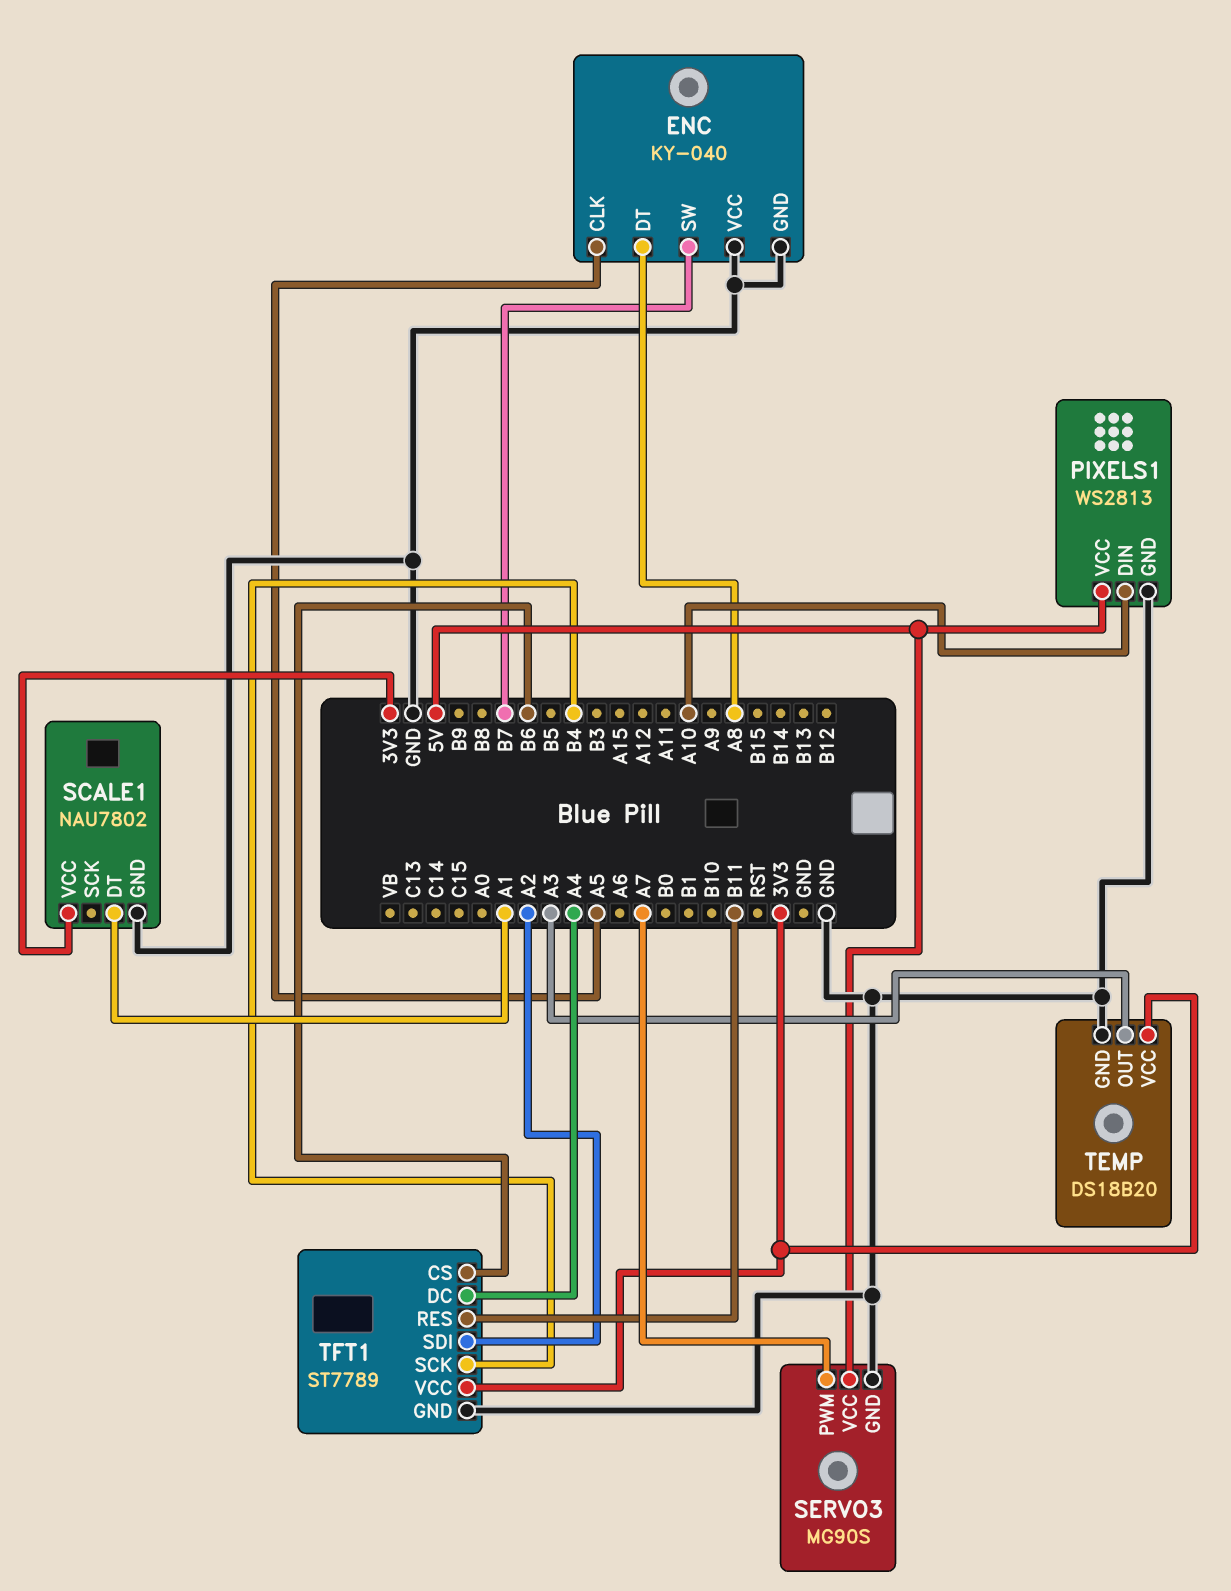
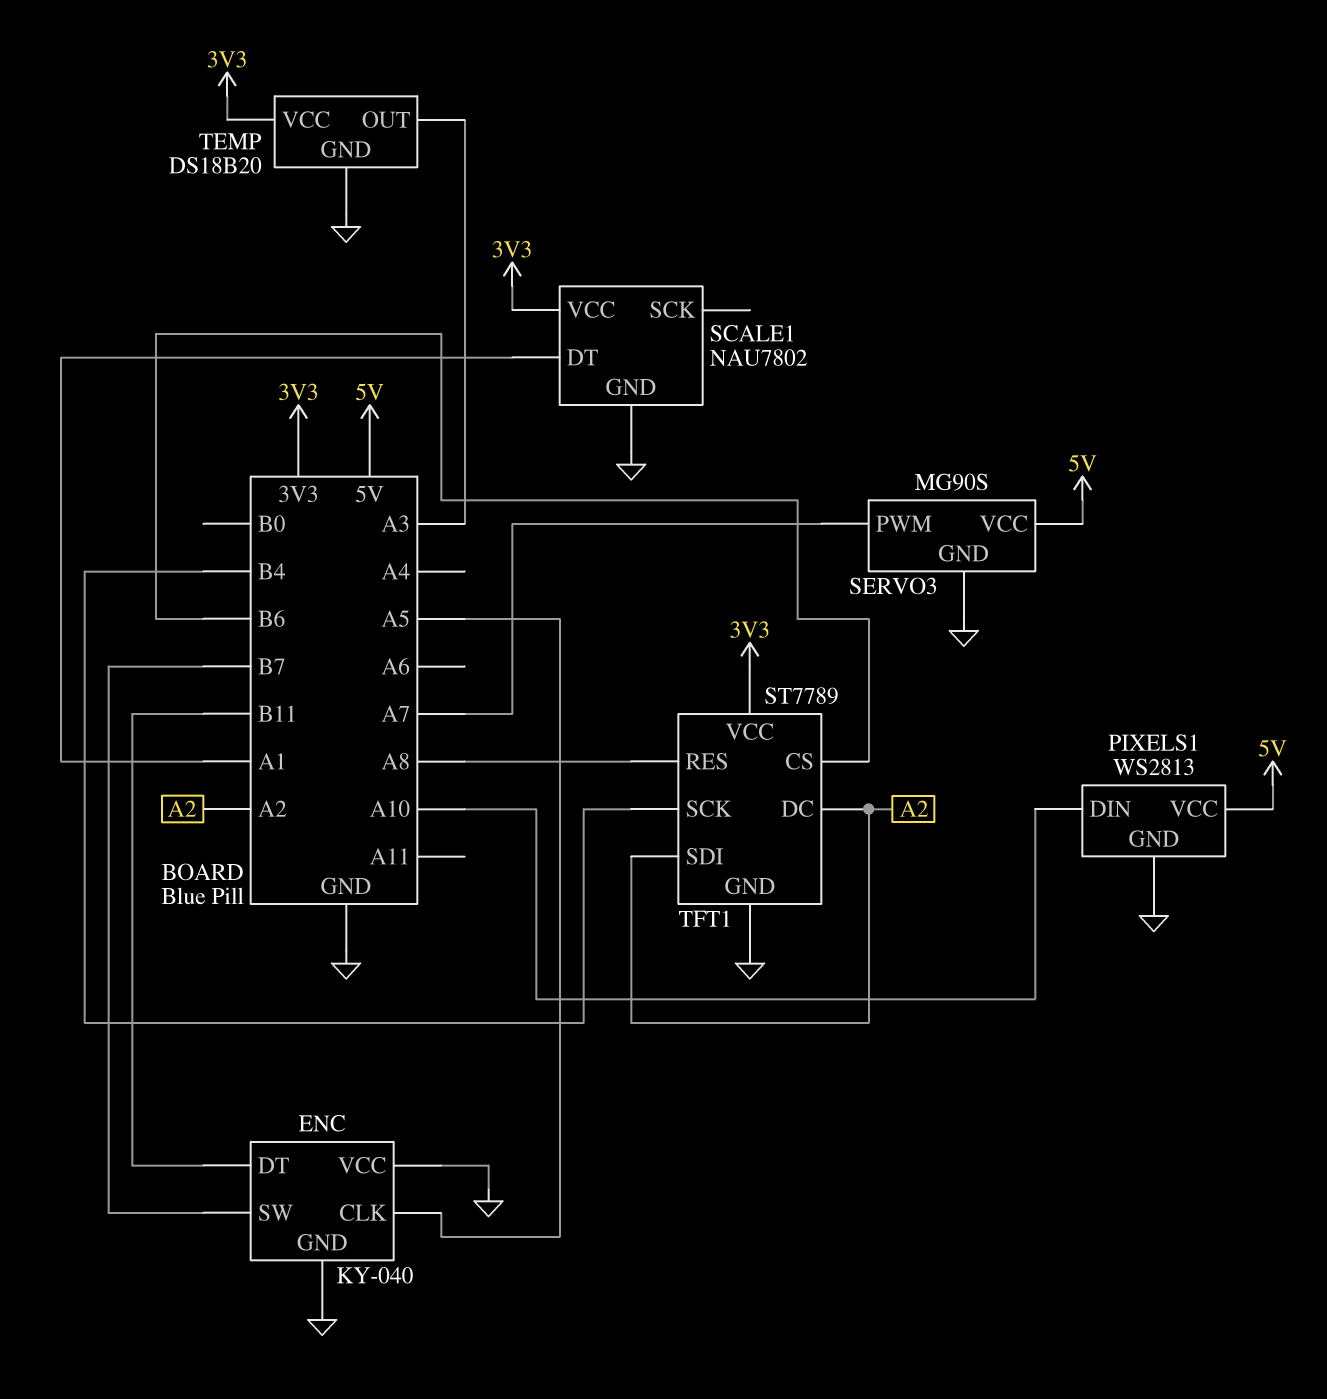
ENC pin DT: A8 -> B11
TFT1 pin DC: A4 -> A2
TFT1 pin RES: B11 -> A8

